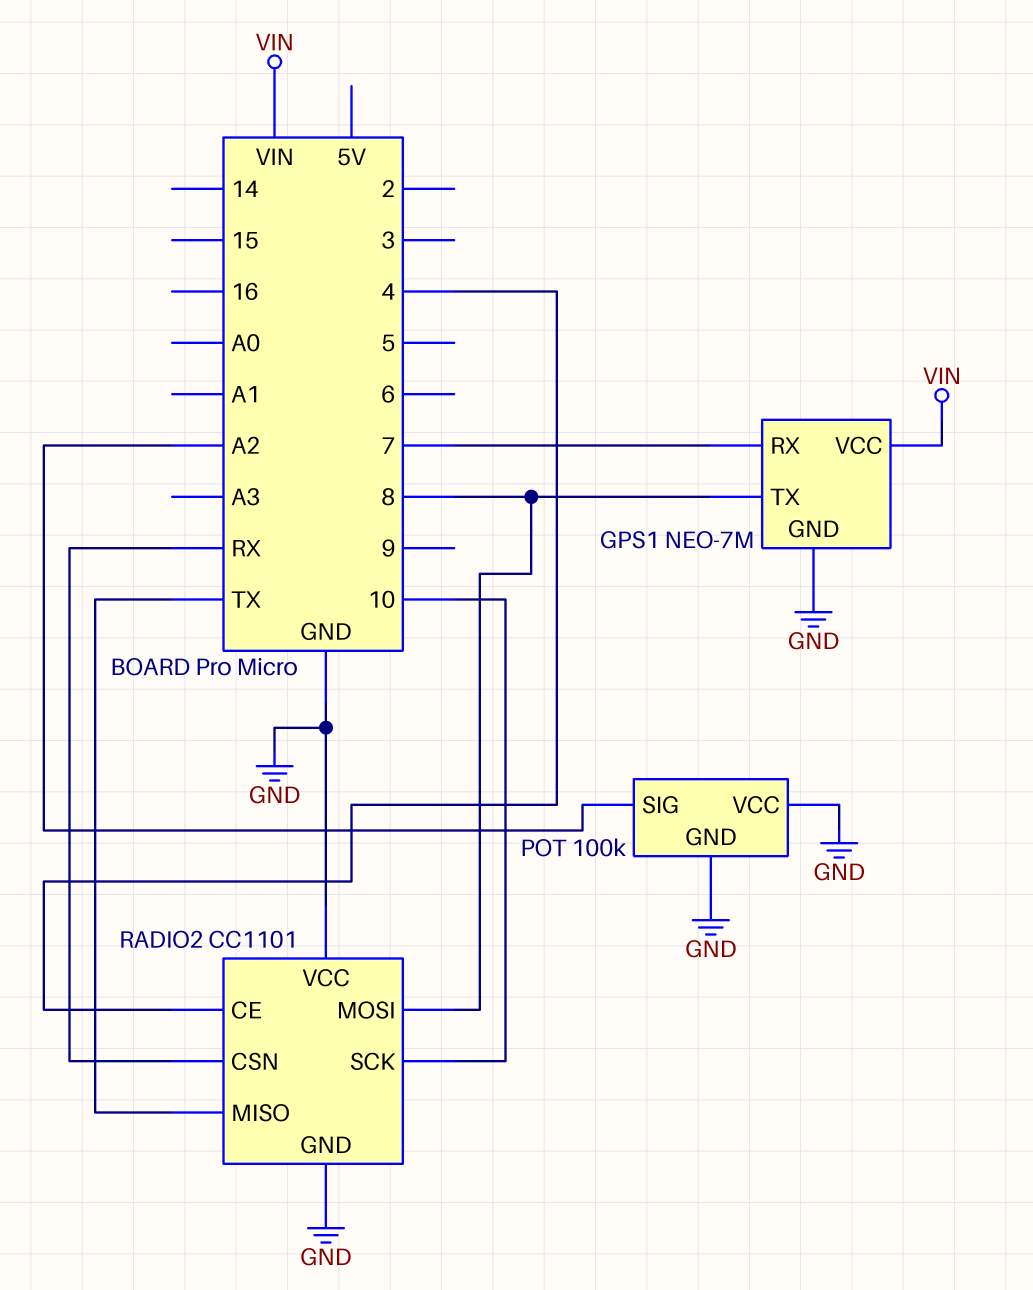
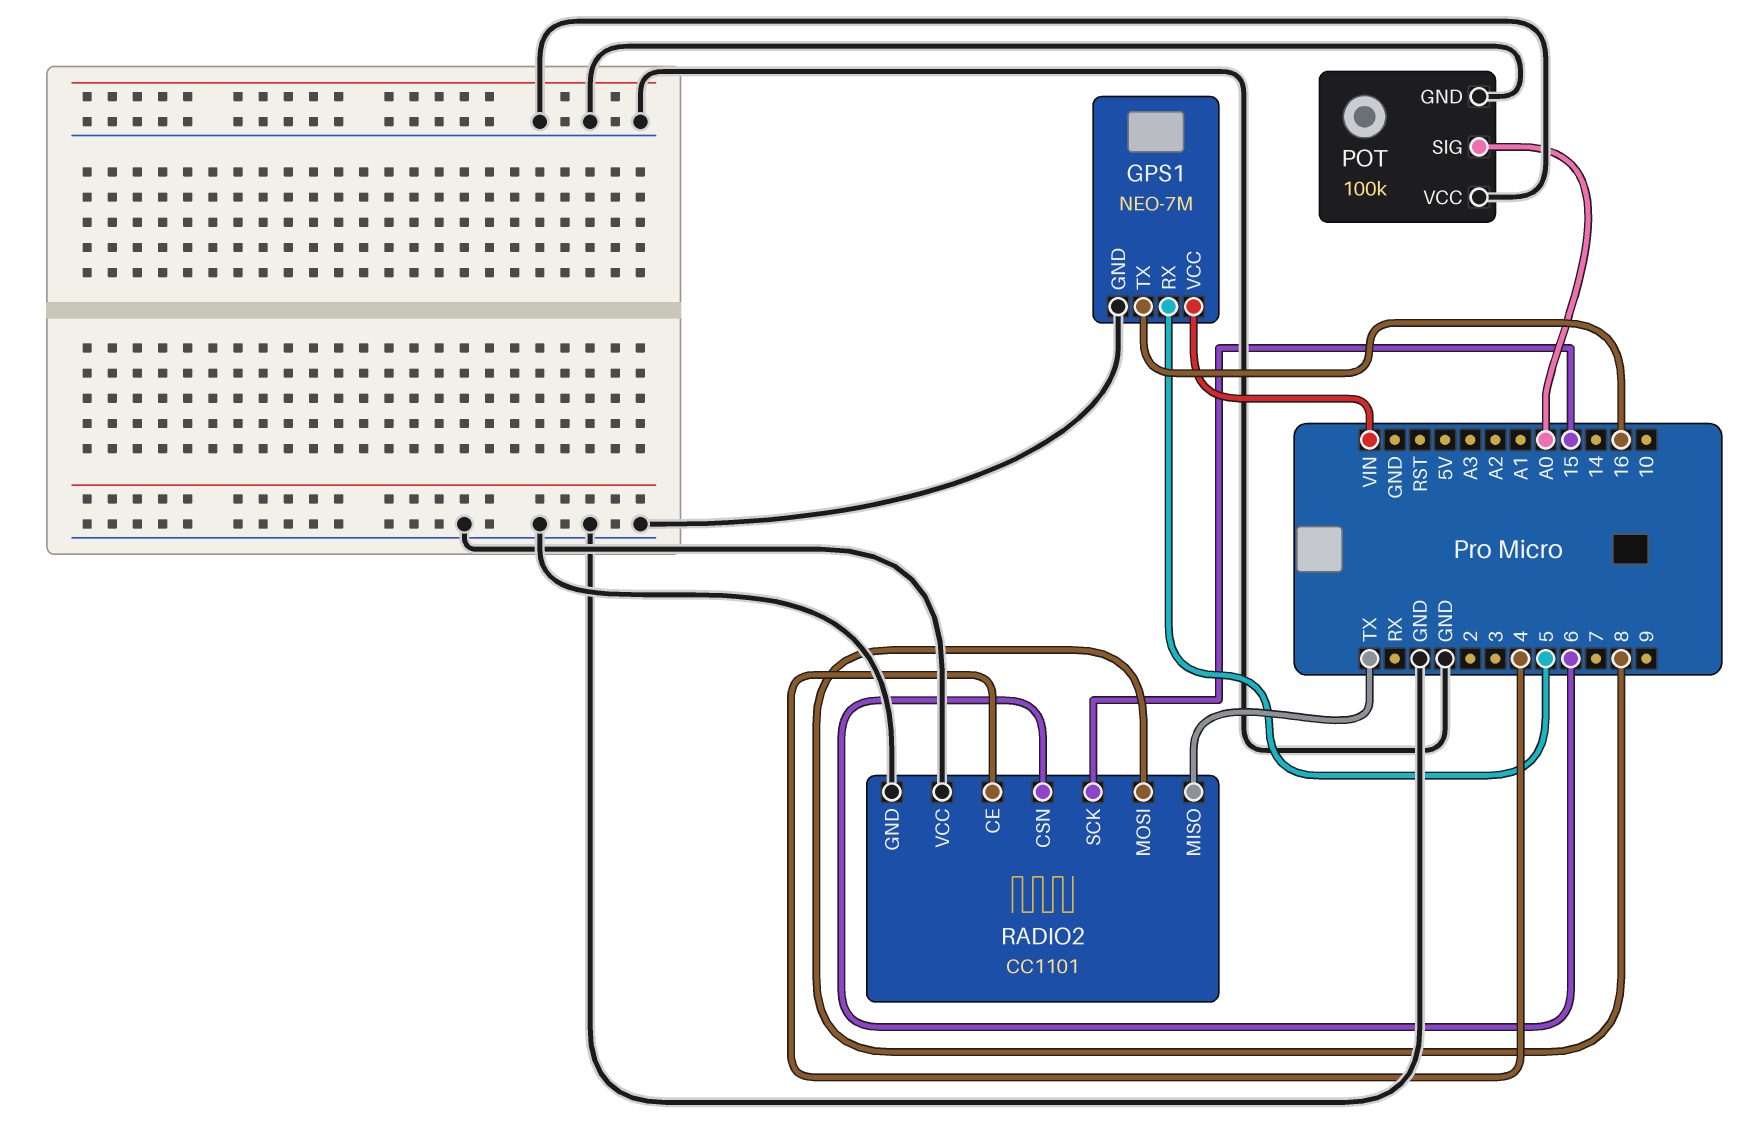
GPS1 pin RX: 7 -> 5
GPS1 pin TX: 8 -> 16
POT pin SIG: A2 -> A0
RADIO2 pin CSN: RX -> 6
RADIO2 pin SCK: 10 -> 15

